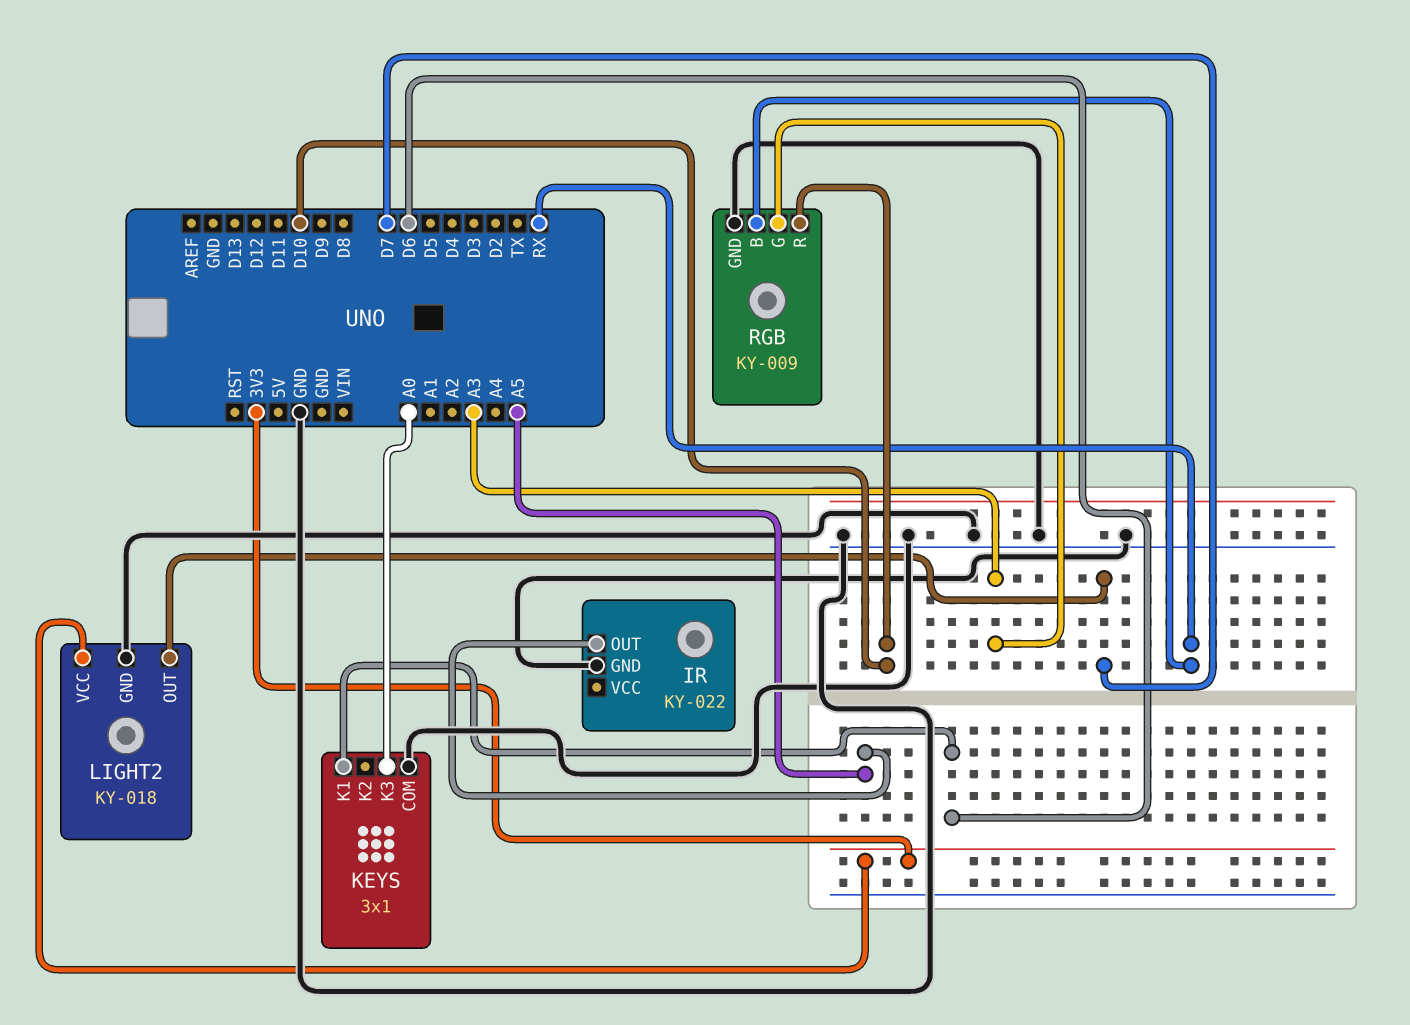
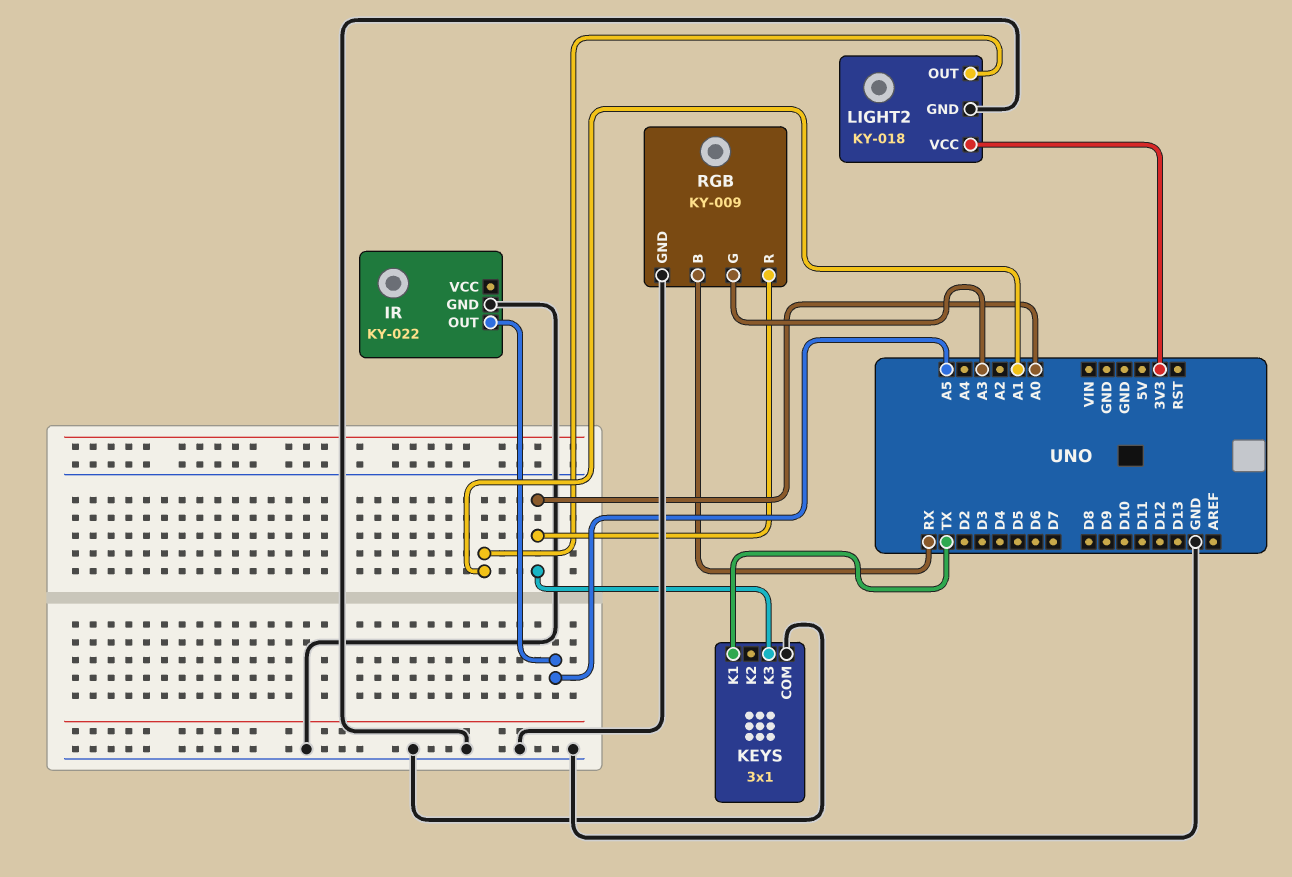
KEYS pin K1: D6 -> TX
LIGHT2 pin OUT: D7 -> A1
RGB pin R: D10 -> A0

